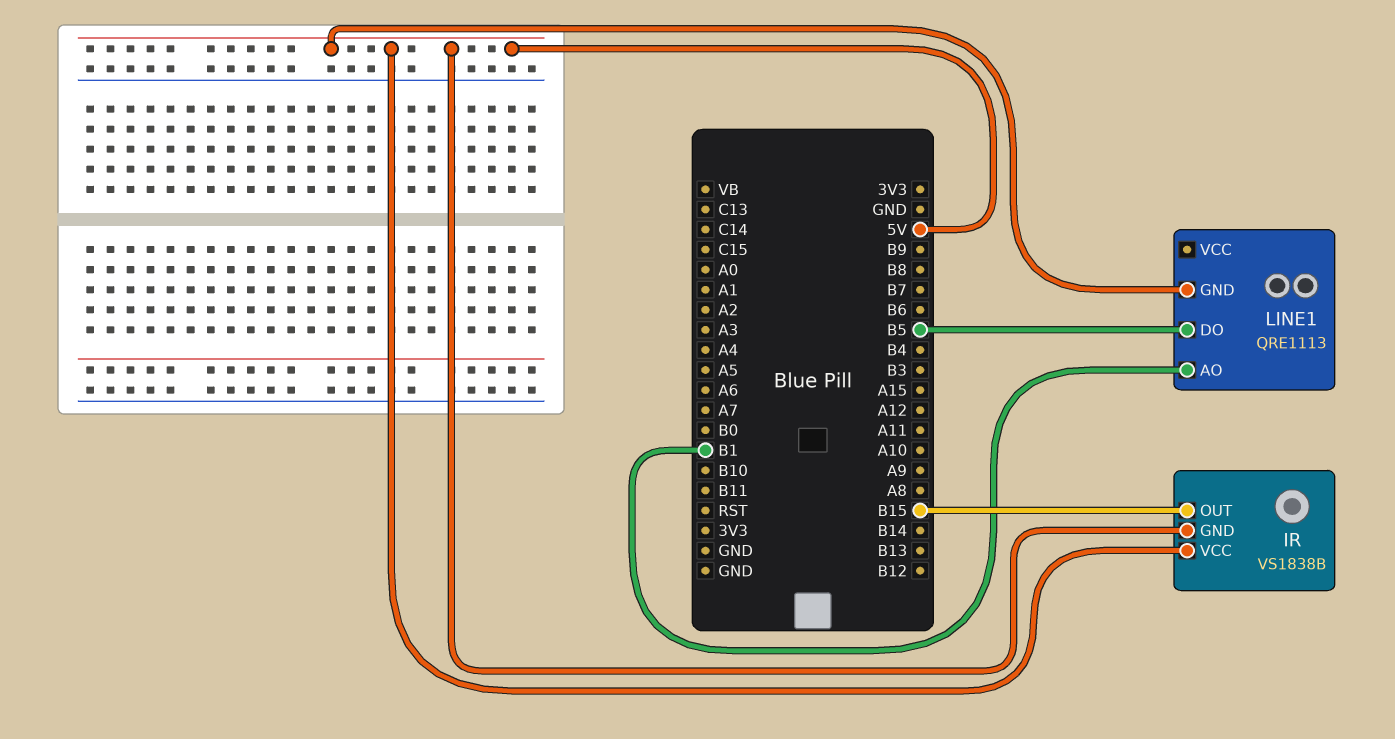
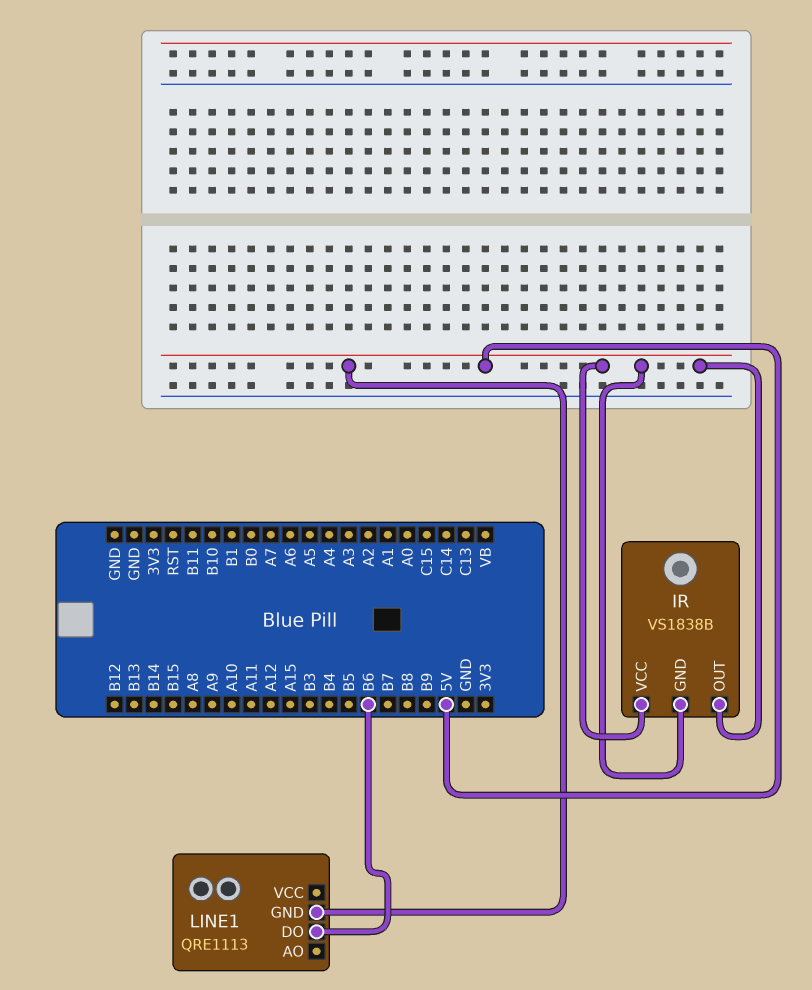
IR pin OUT: B15 -> 5V
LINE1 pin AO: B1 -> none
LINE1 pin DO: B5 -> B6

